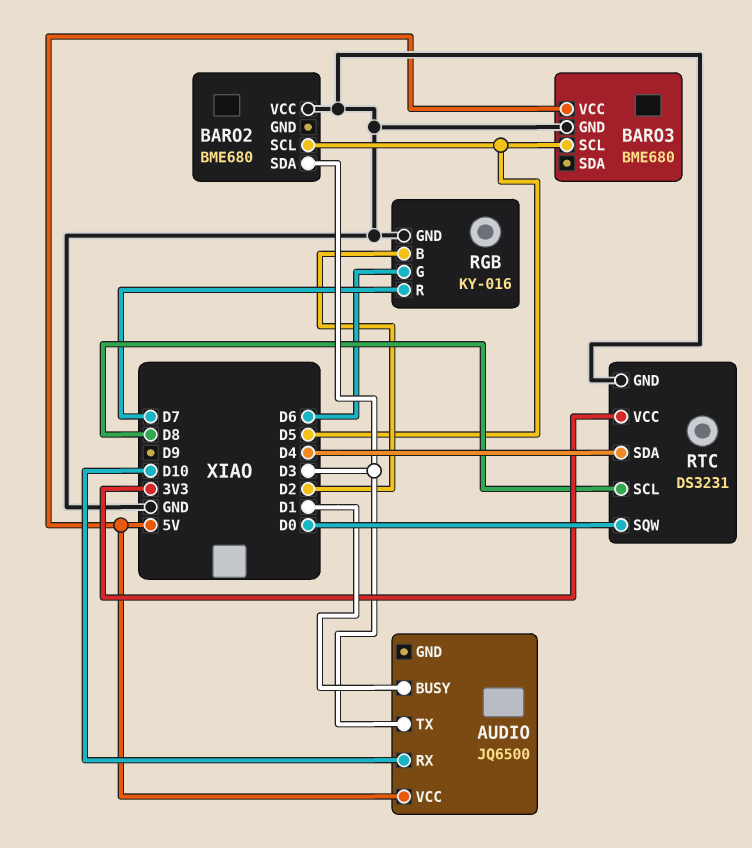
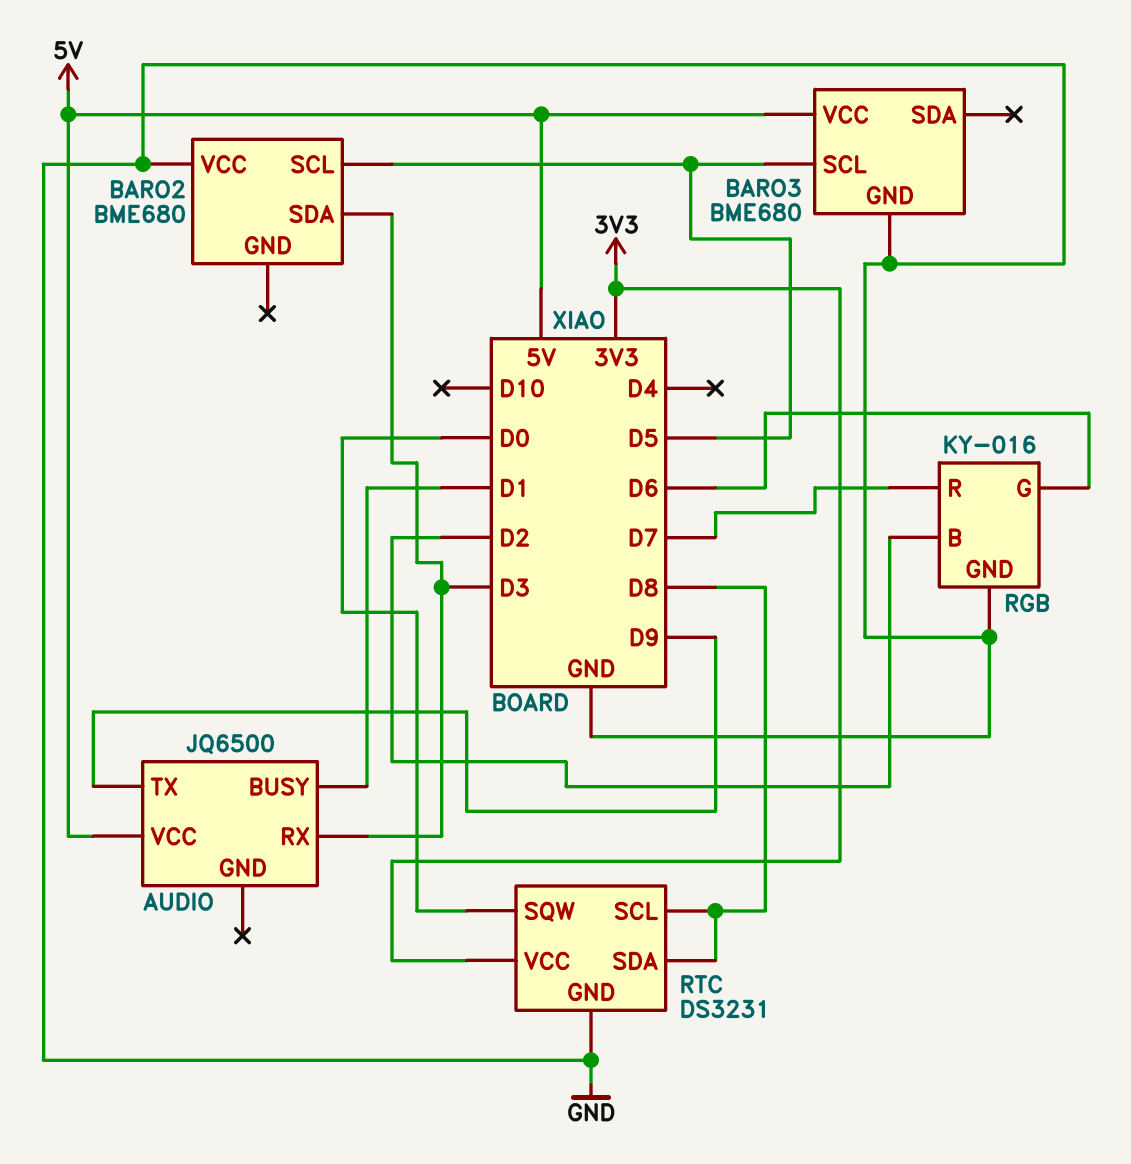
AUDIO pin RX: D10 -> D3
AUDIO pin TX: D3 -> D9
RTC pin SDA: D4 -> D8

